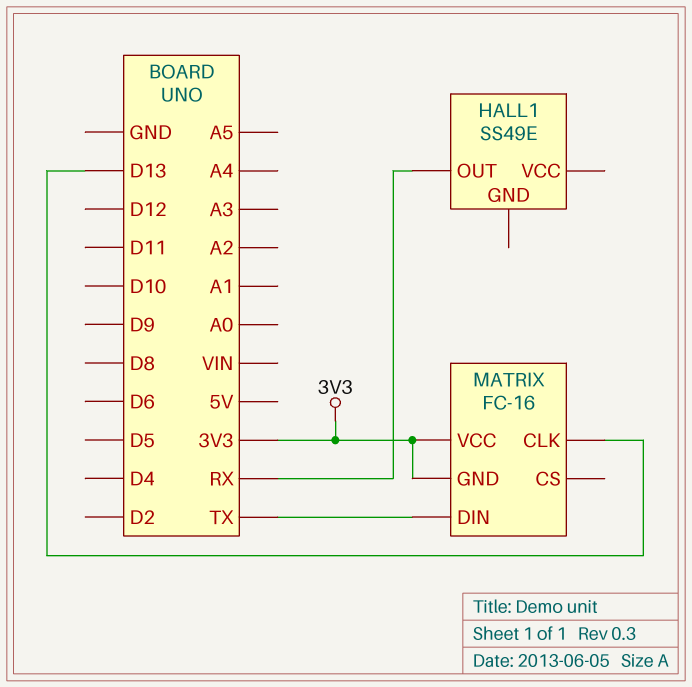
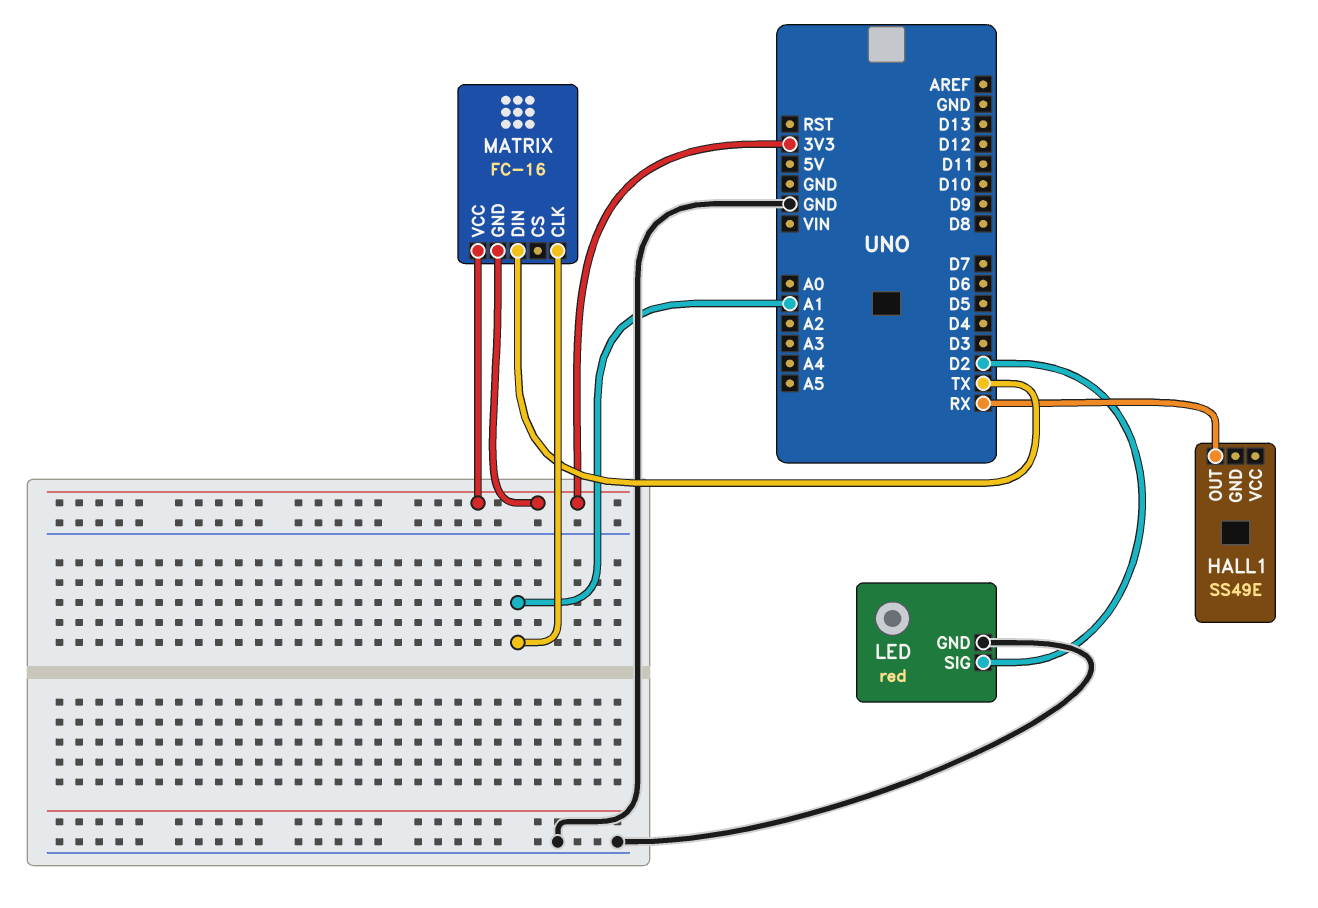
LED: none -> red
LED pin GND: none -> GND
LED pin SIG: none -> D2
MATRIX pin CLK: D13 -> A1

